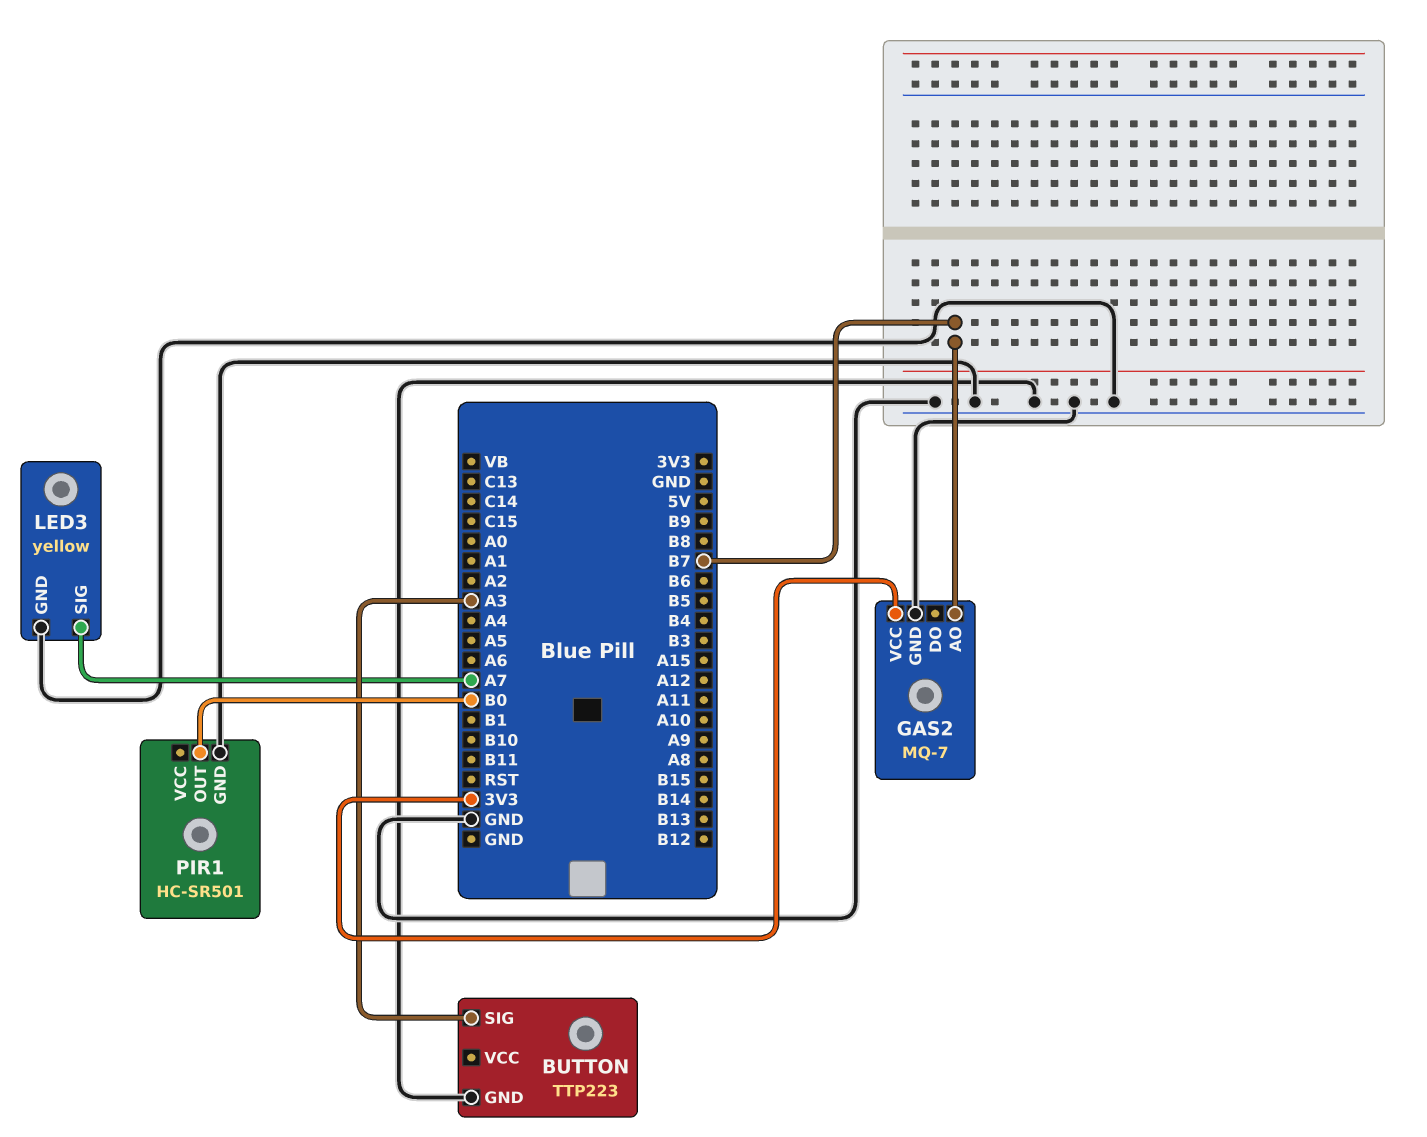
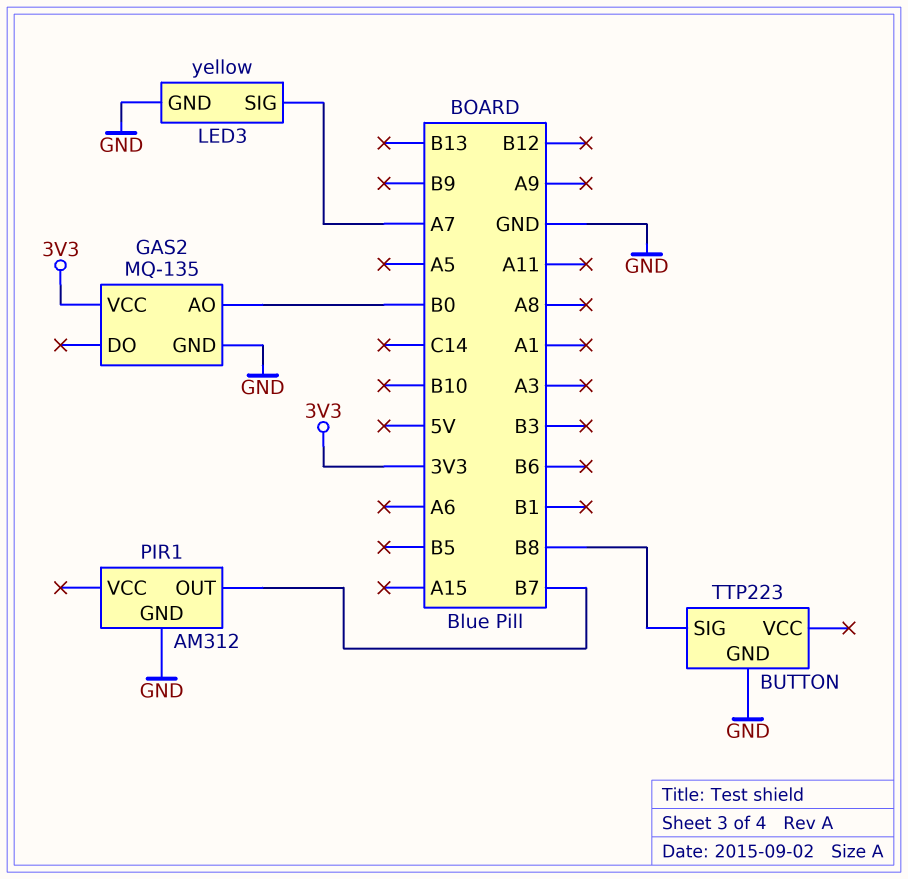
BUTTON pin SIG: A3 -> B8
GAS2: MQ-7 -> MQ-135
GAS2 pin AO: B7 -> B0
PIR1: HC-SR501 -> AM312
PIR1 pin OUT: B0 -> B7

